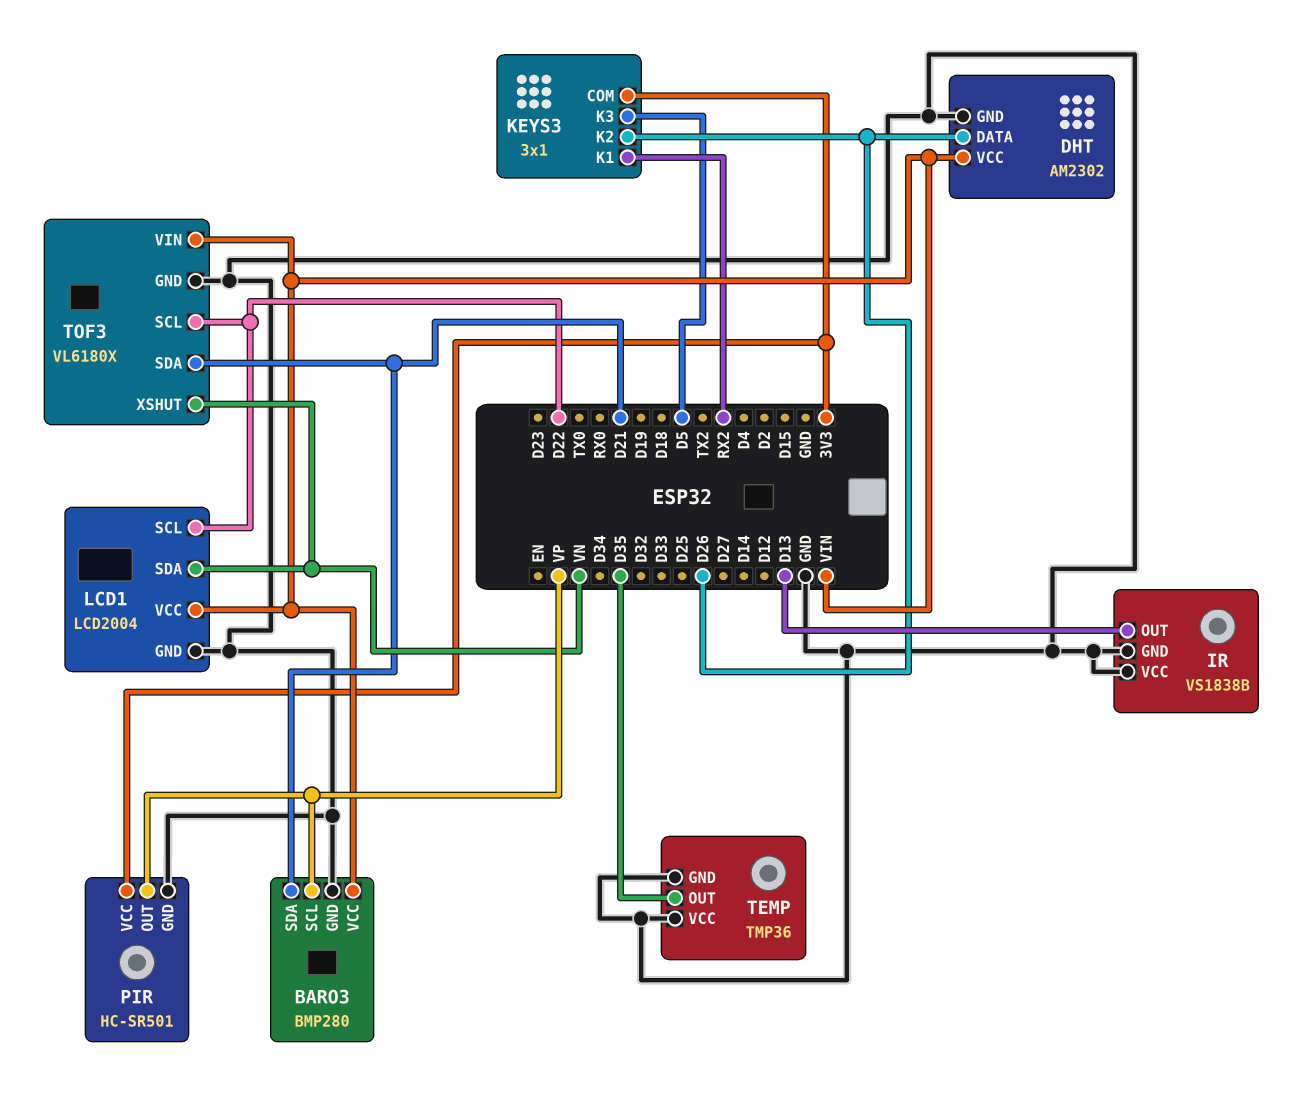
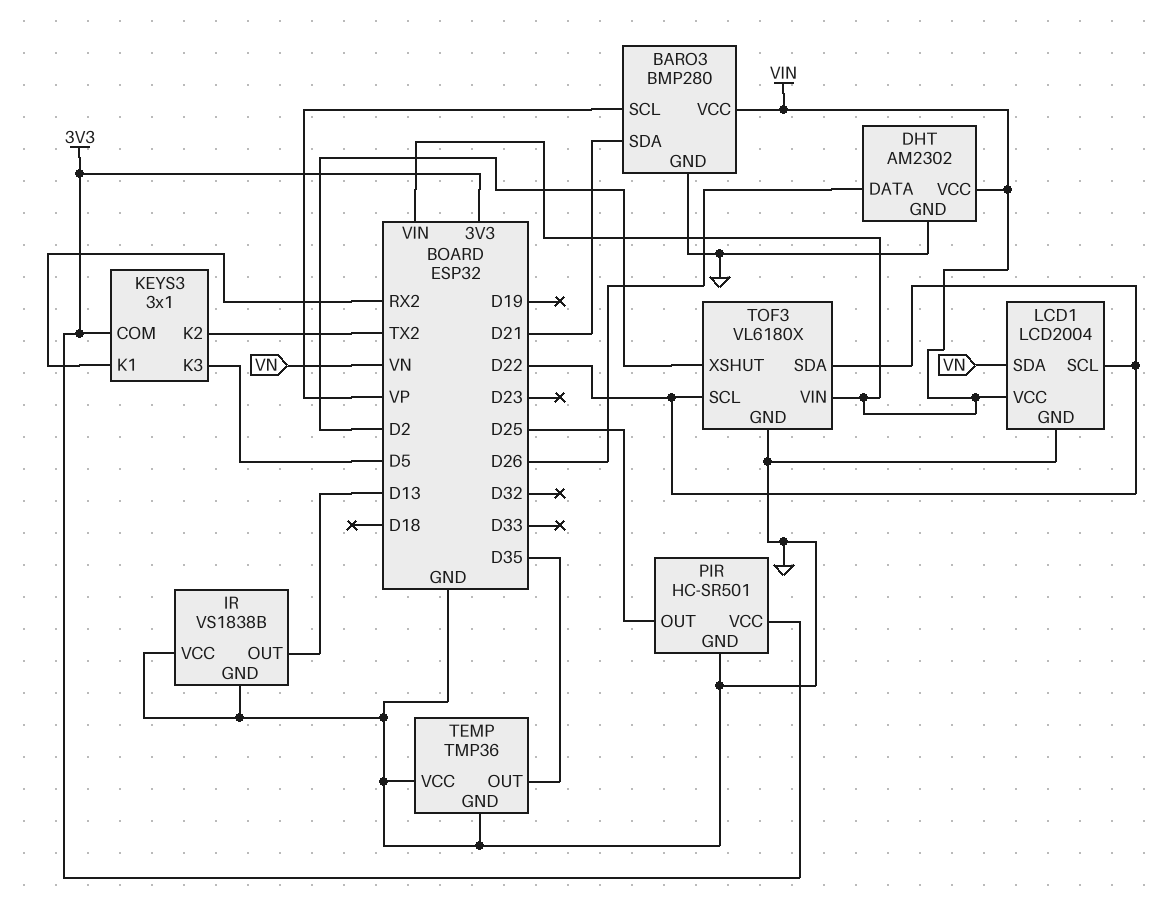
KEYS3 pin K2: D26 -> TX2
PIR pin OUT: VP -> D25
TOF3 pin SDA: D21 -> D22
TOF3 pin XSHUT: VN -> D2

